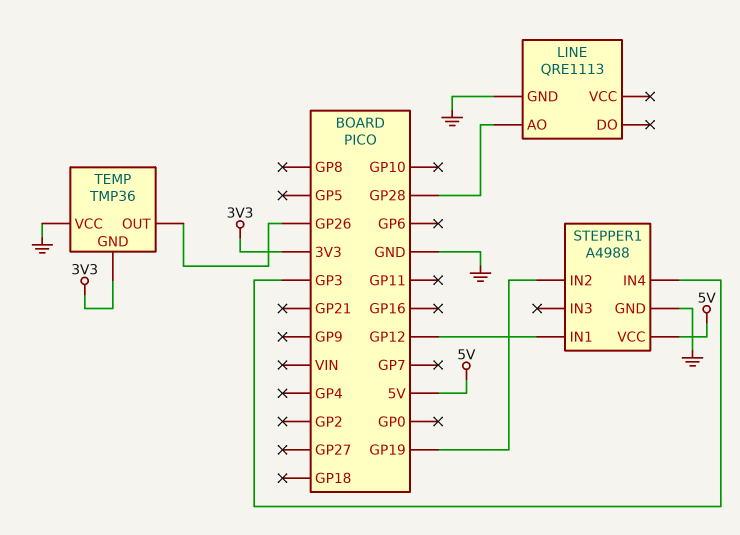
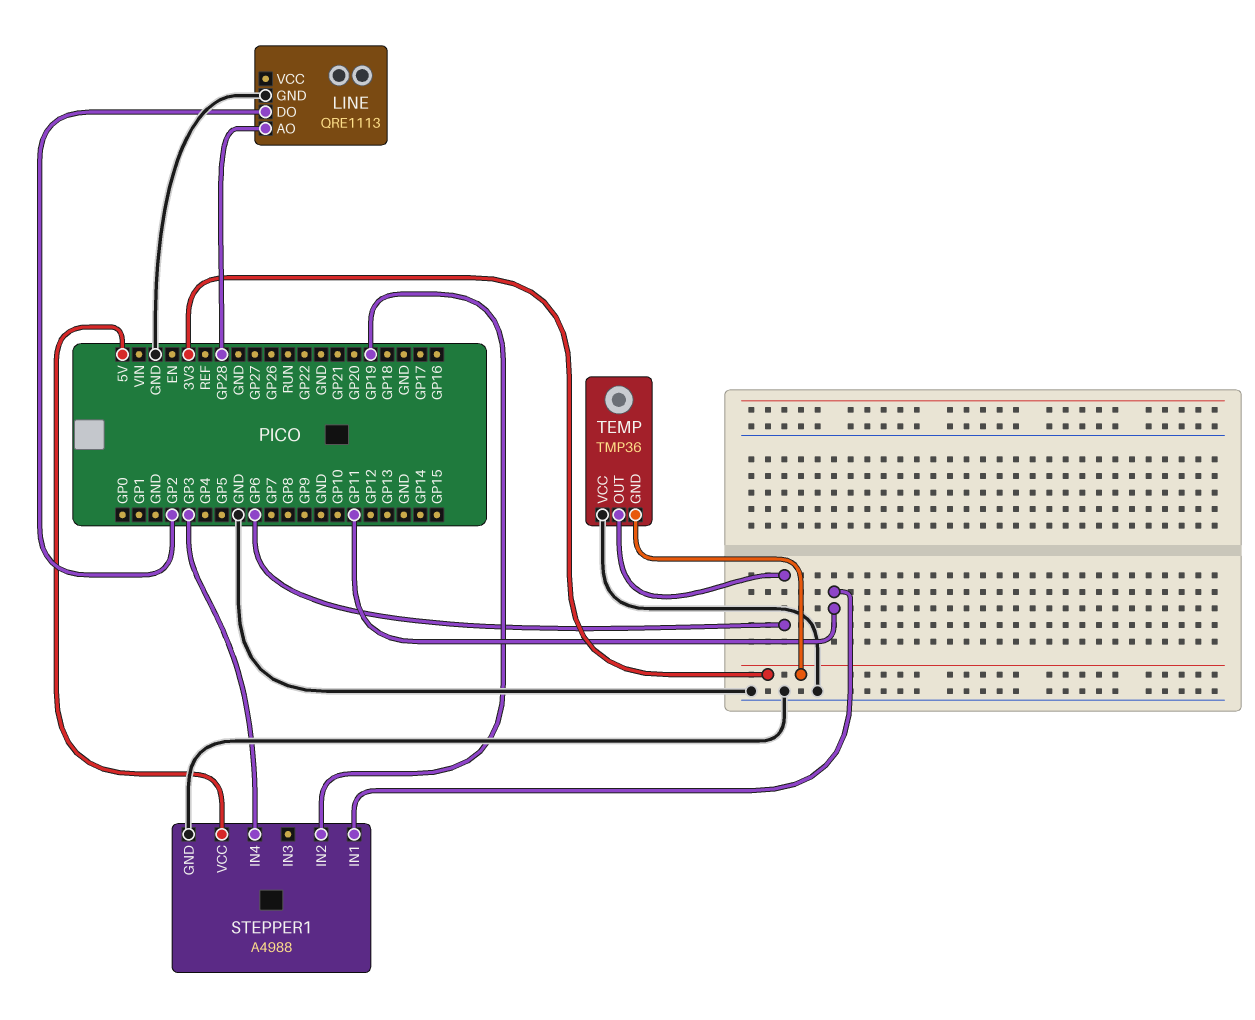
LINE pin DO: none -> GP2
STEPPER1 pin IN1: GP12 -> GP11
TEMP pin OUT: GP26 -> GP6

